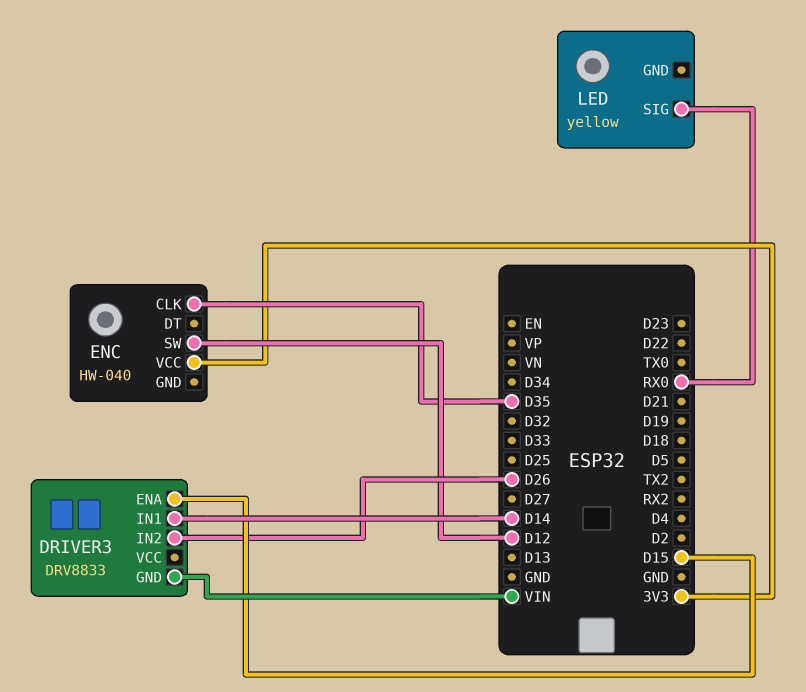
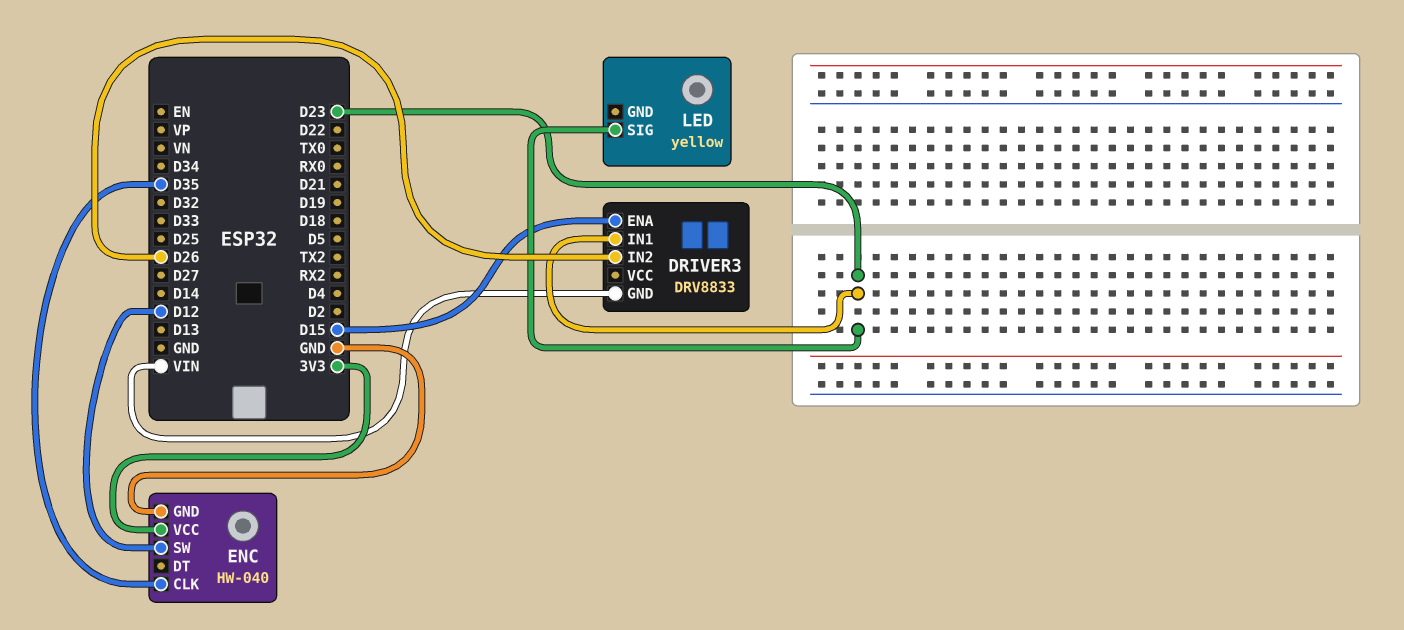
DRIVER3 pin IN1: D14 -> D23
ENC pin GND: none -> GND
LED pin SIG: RX0 -> D23

